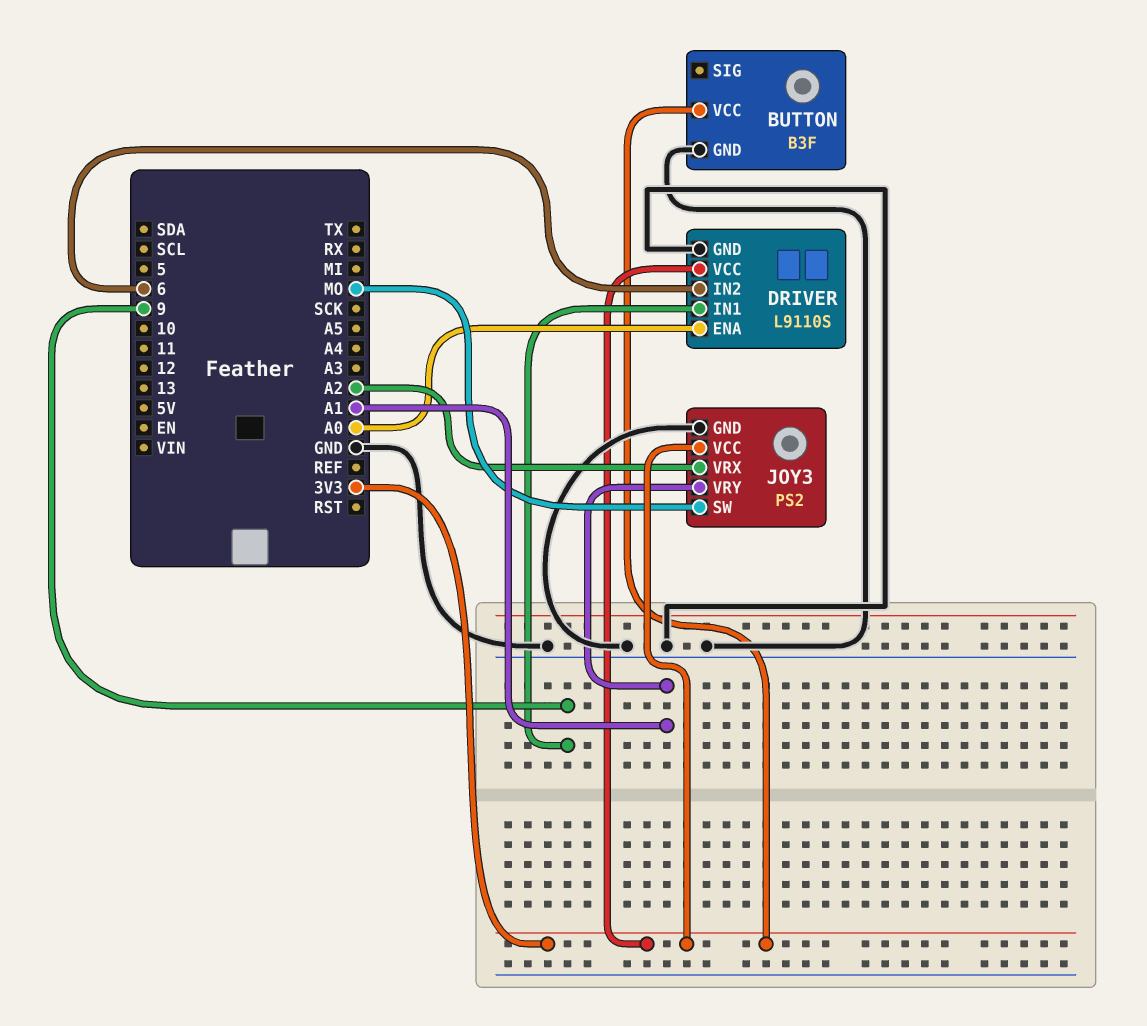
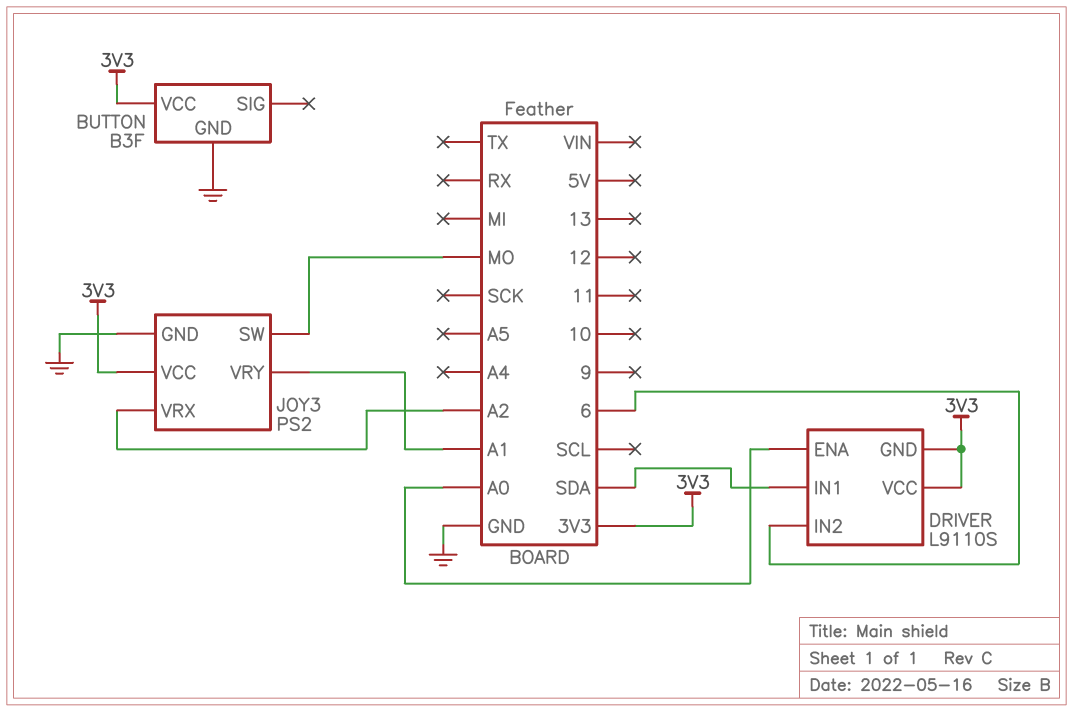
DRIVER pin GND: GND -> 3V3
DRIVER pin IN1: 9 -> SDA

